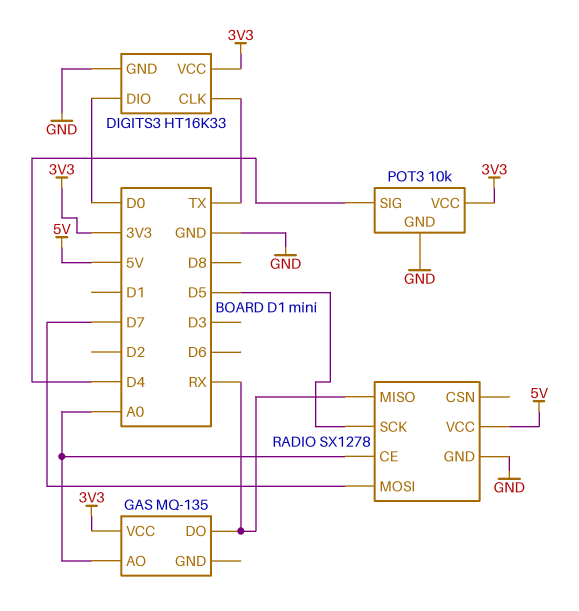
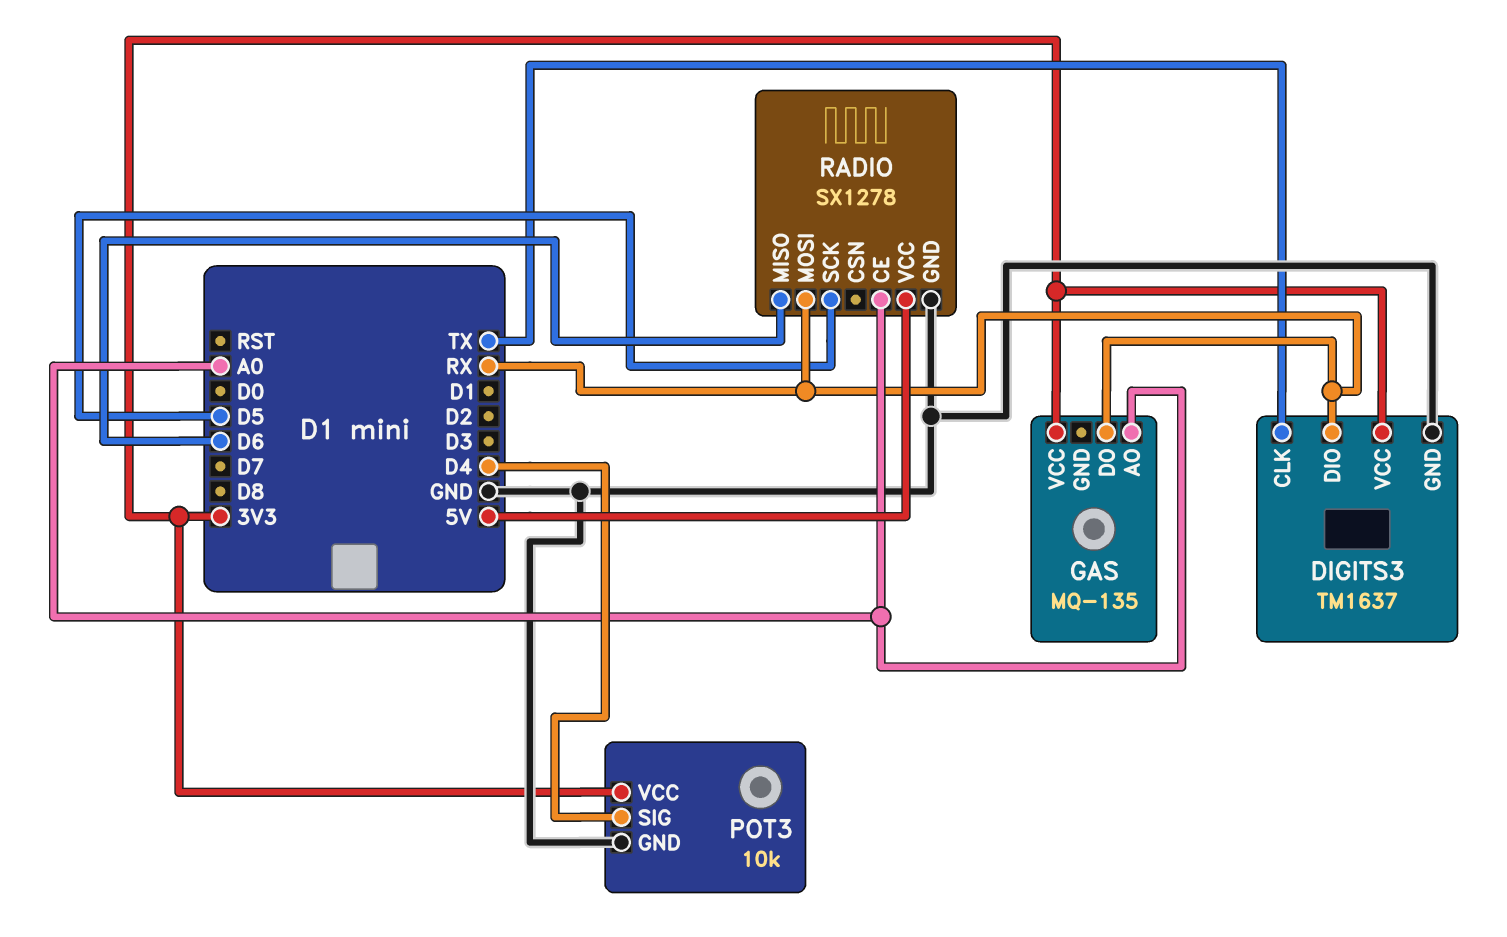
DIGITS3: HT16K33 -> TM1637
DIGITS3 pin DIO: D0 -> RX
RADIO pin MISO: RX -> D6
RADIO pin MOSI: D7 -> RX

